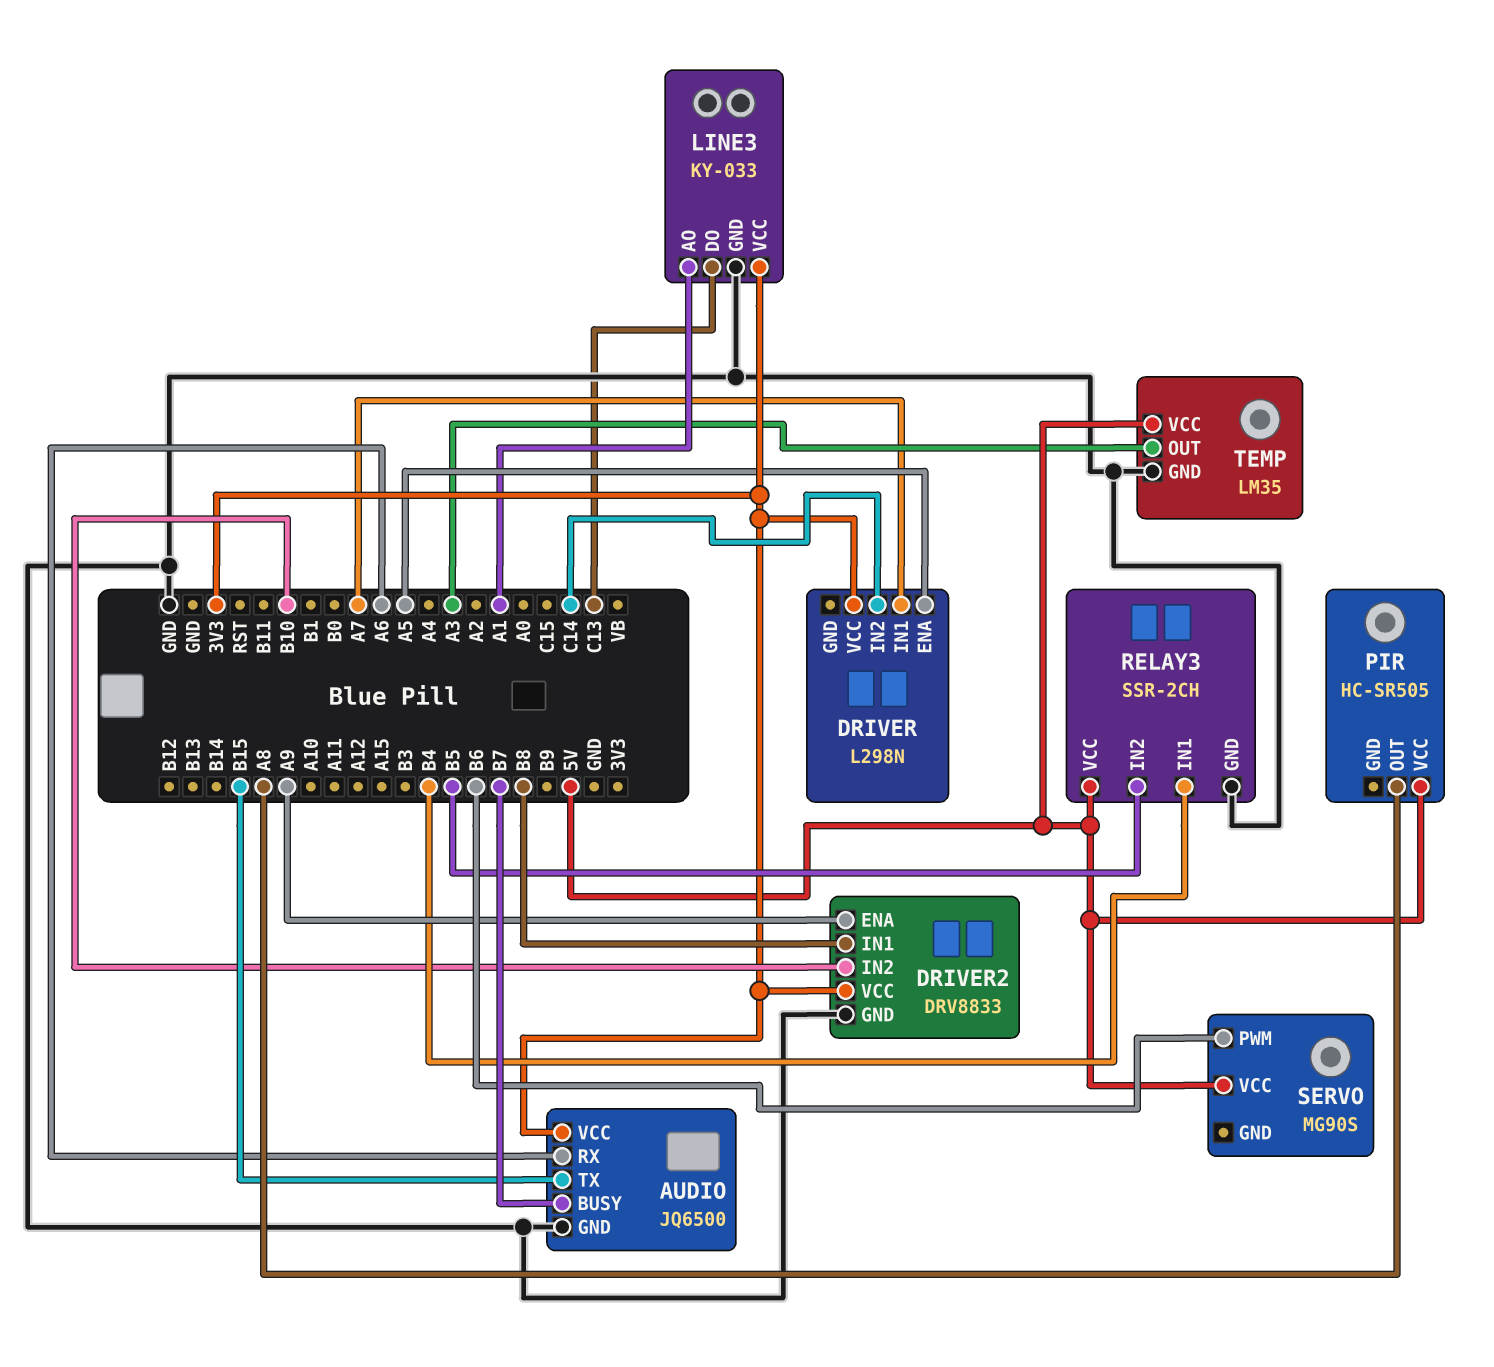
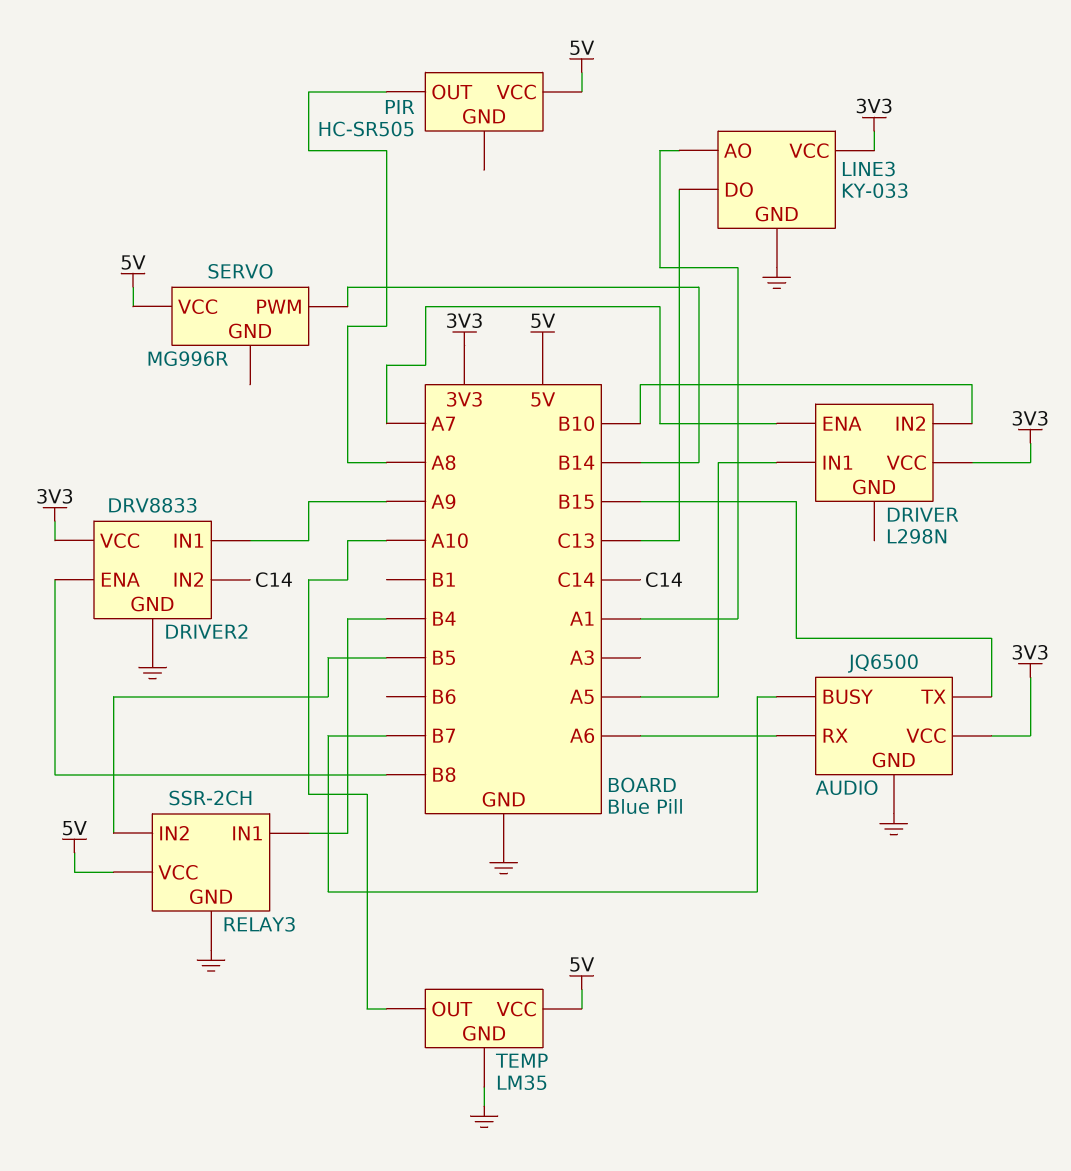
DRIVER pin ENA: A5 -> A7
DRIVER pin IN1: A7 -> A5
DRIVER pin IN2: C14 -> B10
DRIVER2 pin ENA: A9 -> B8
DRIVER2 pin IN1: B8 -> A9
DRIVER2 pin IN2: B10 -> C14
SERVO: MG90S -> MG996R
SERVO pin PWM: B6 -> B14
TEMP pin OUT: A3 -> A10

